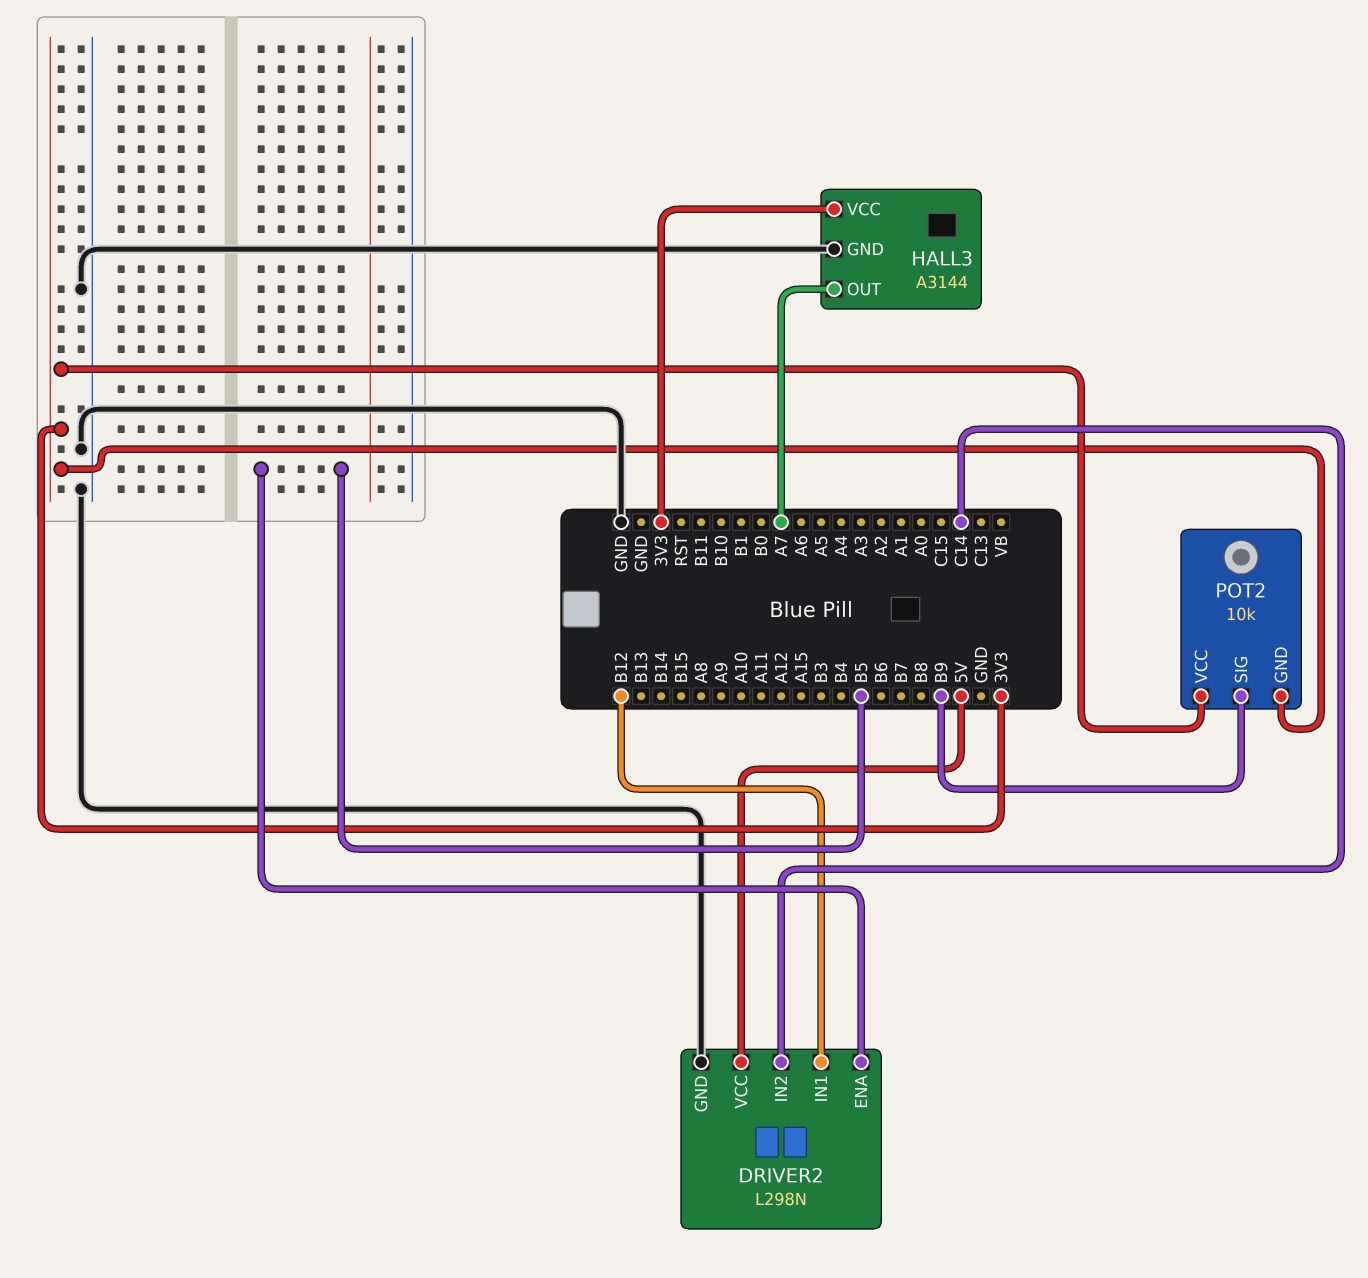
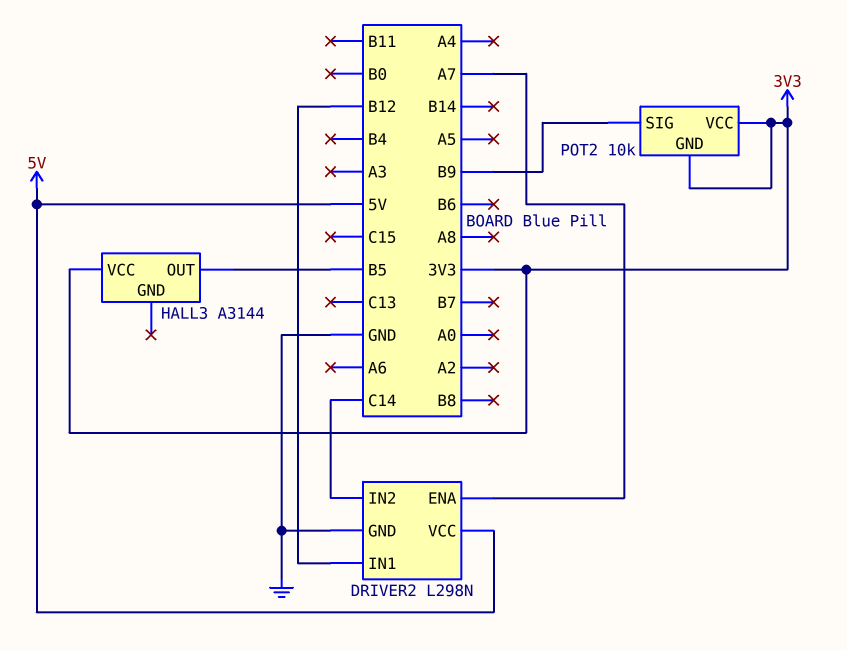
DRIVER2 pin ENA: B5 -> A7
HALL3 pin GND: GND -> none
HALL3 pin OUT: A7 -> B5

